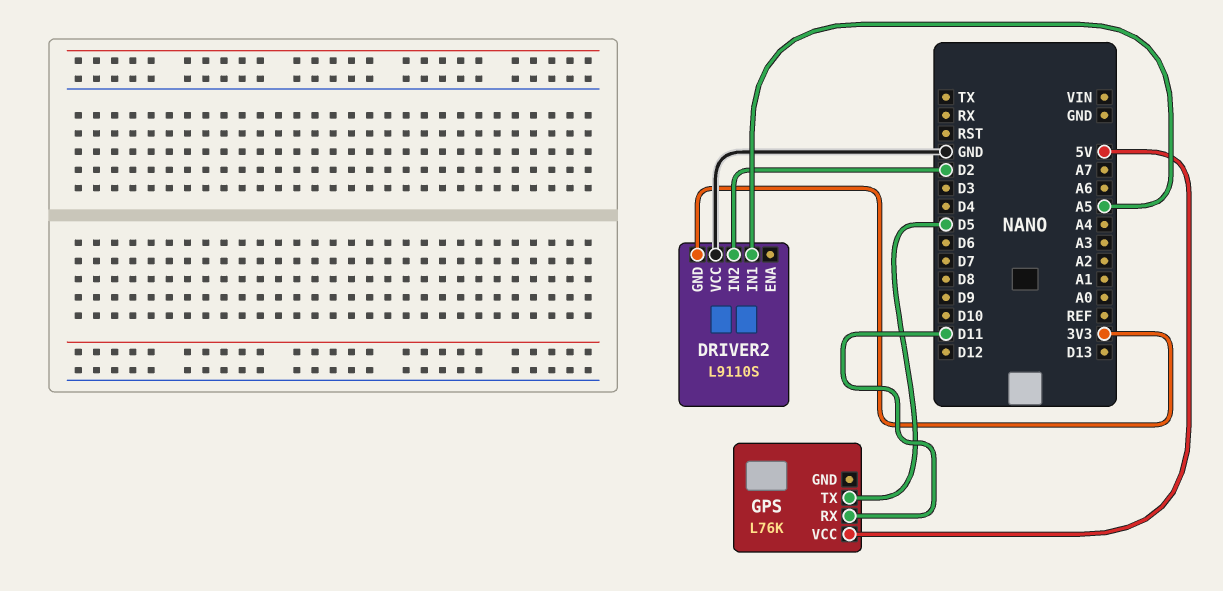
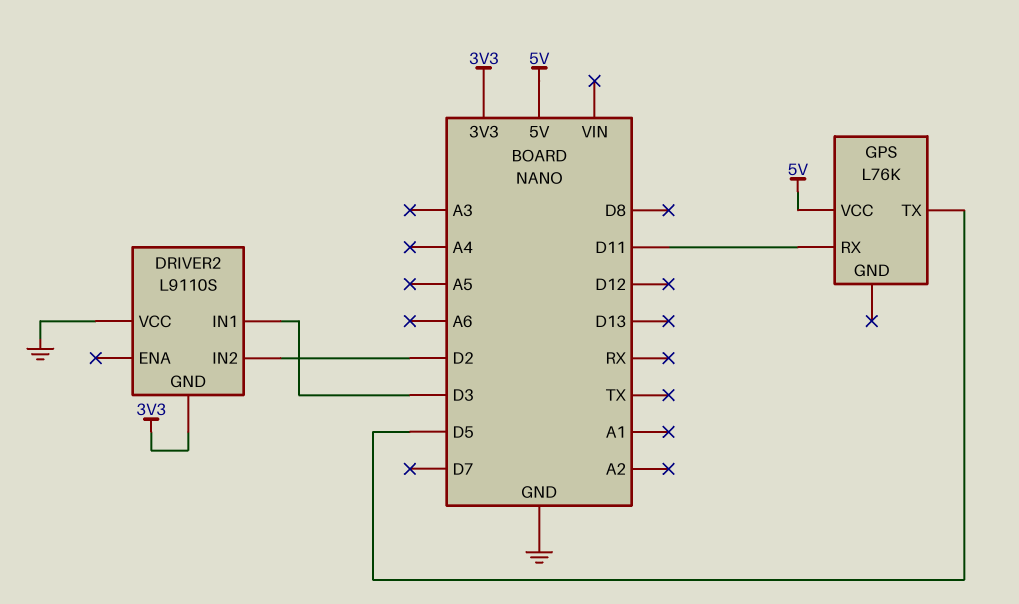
DRIVER2 pin IN1: A5 -> D3

